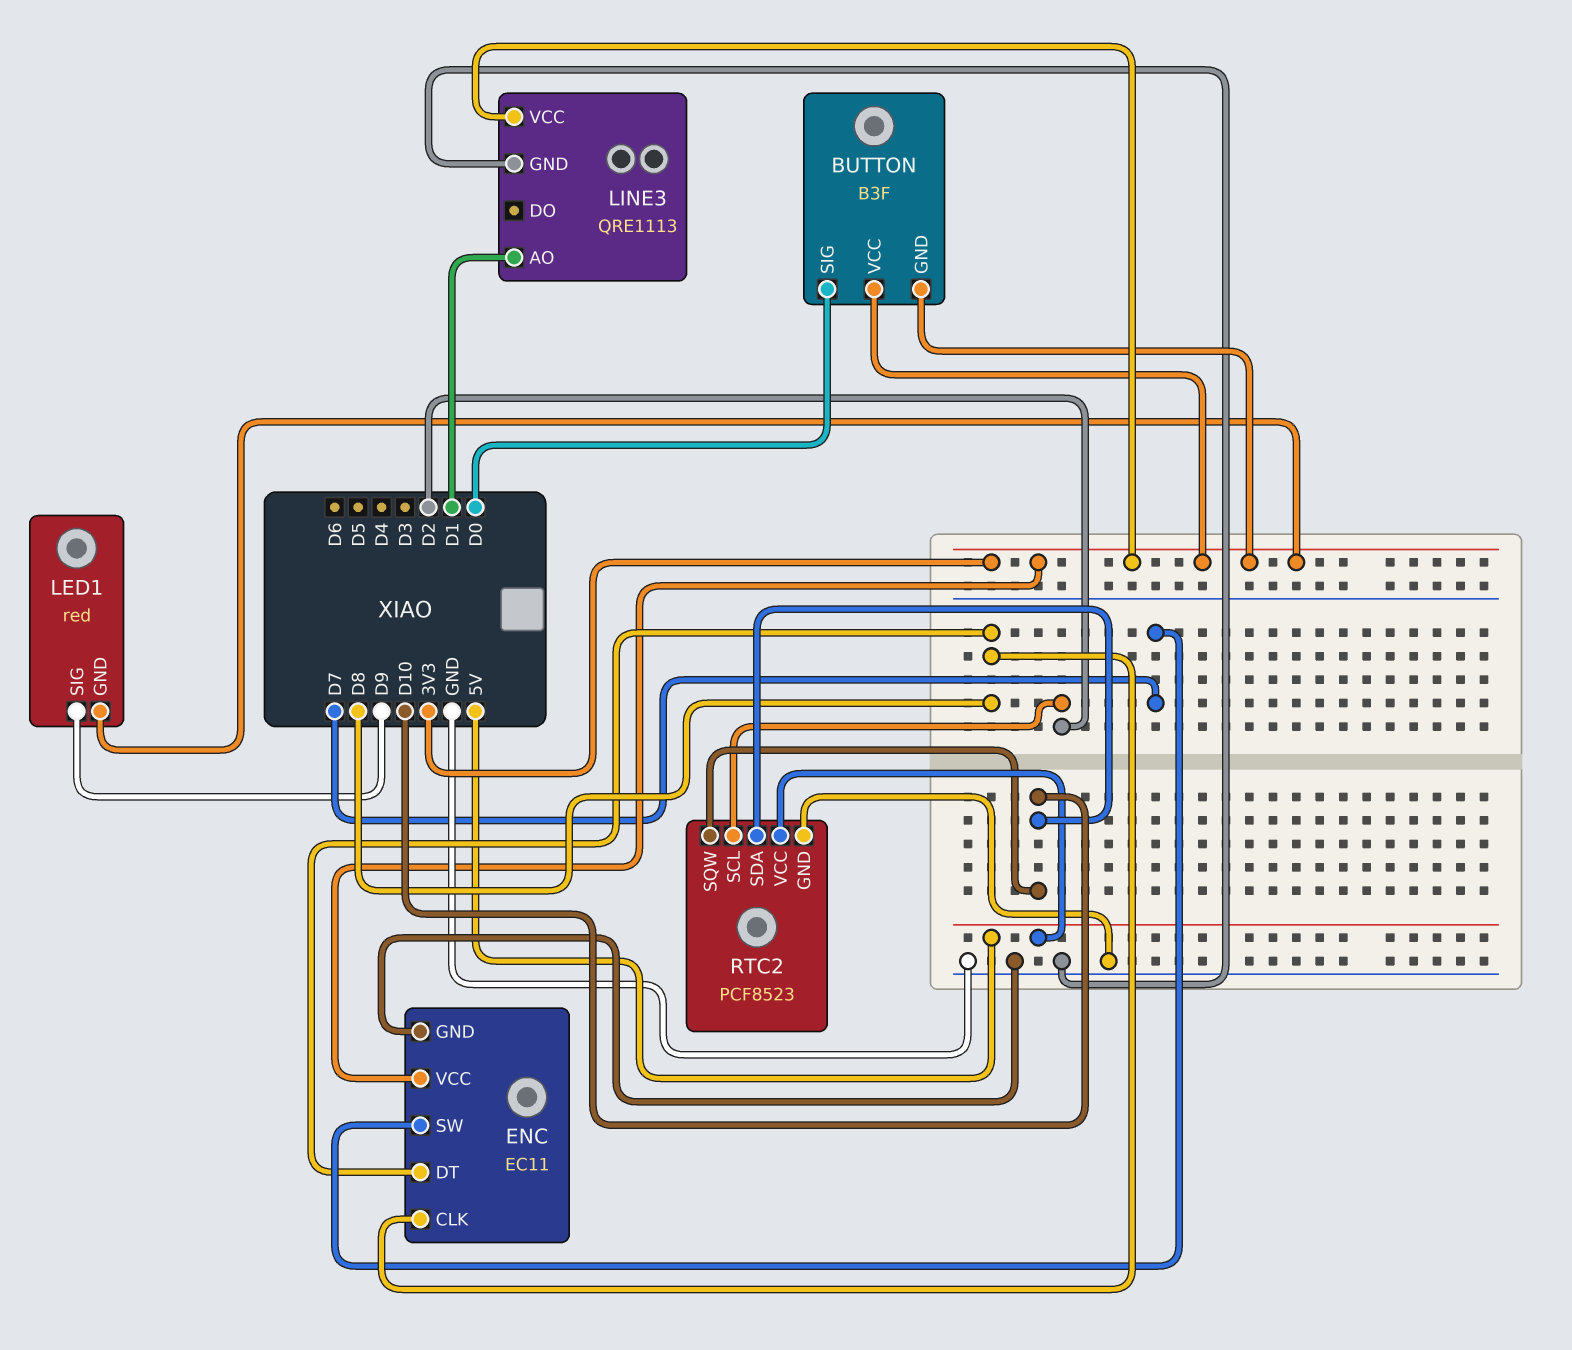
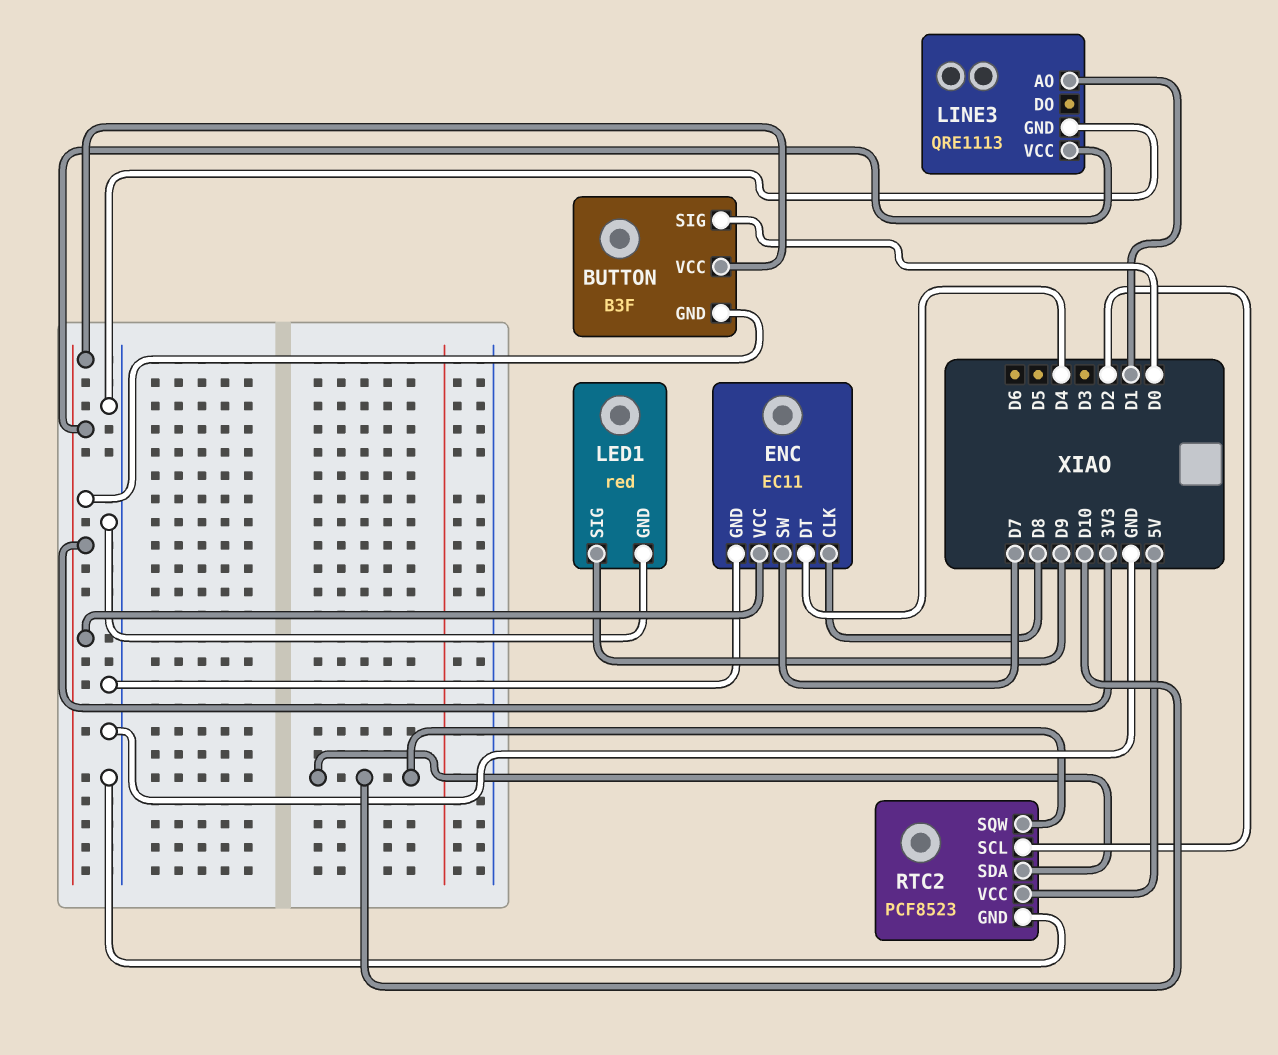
ENC pin DT: D8 -> D4
LED1 pin GND: 3V3 -> GND

